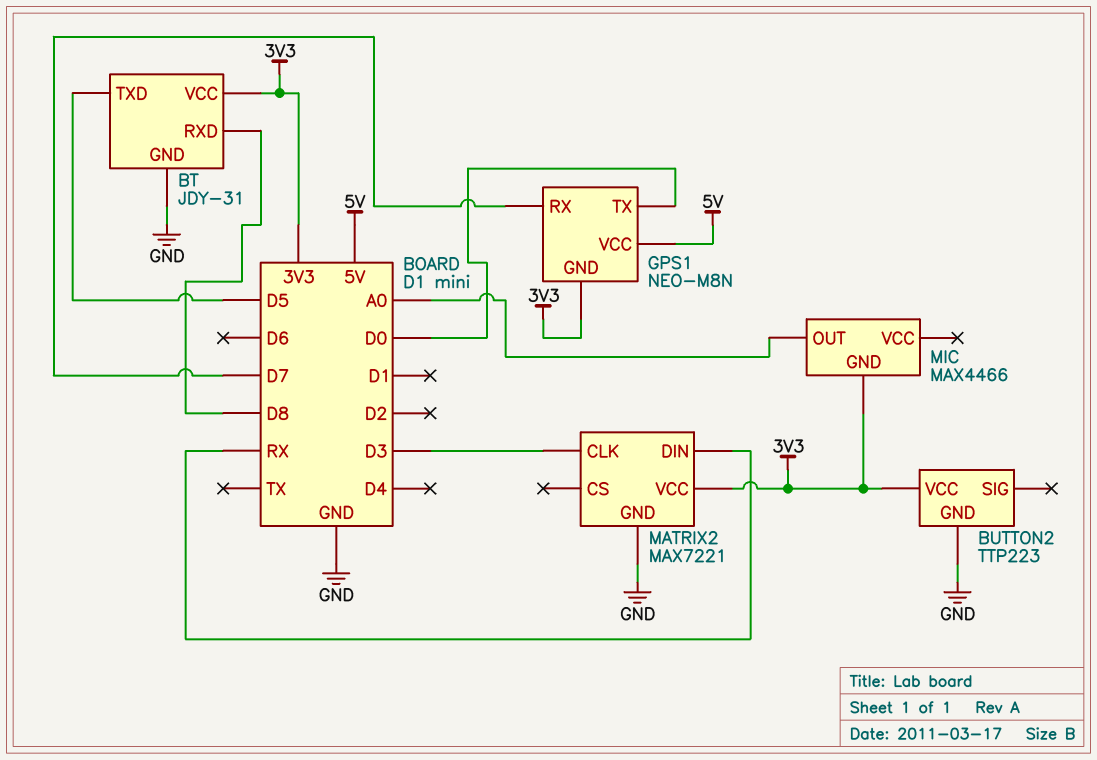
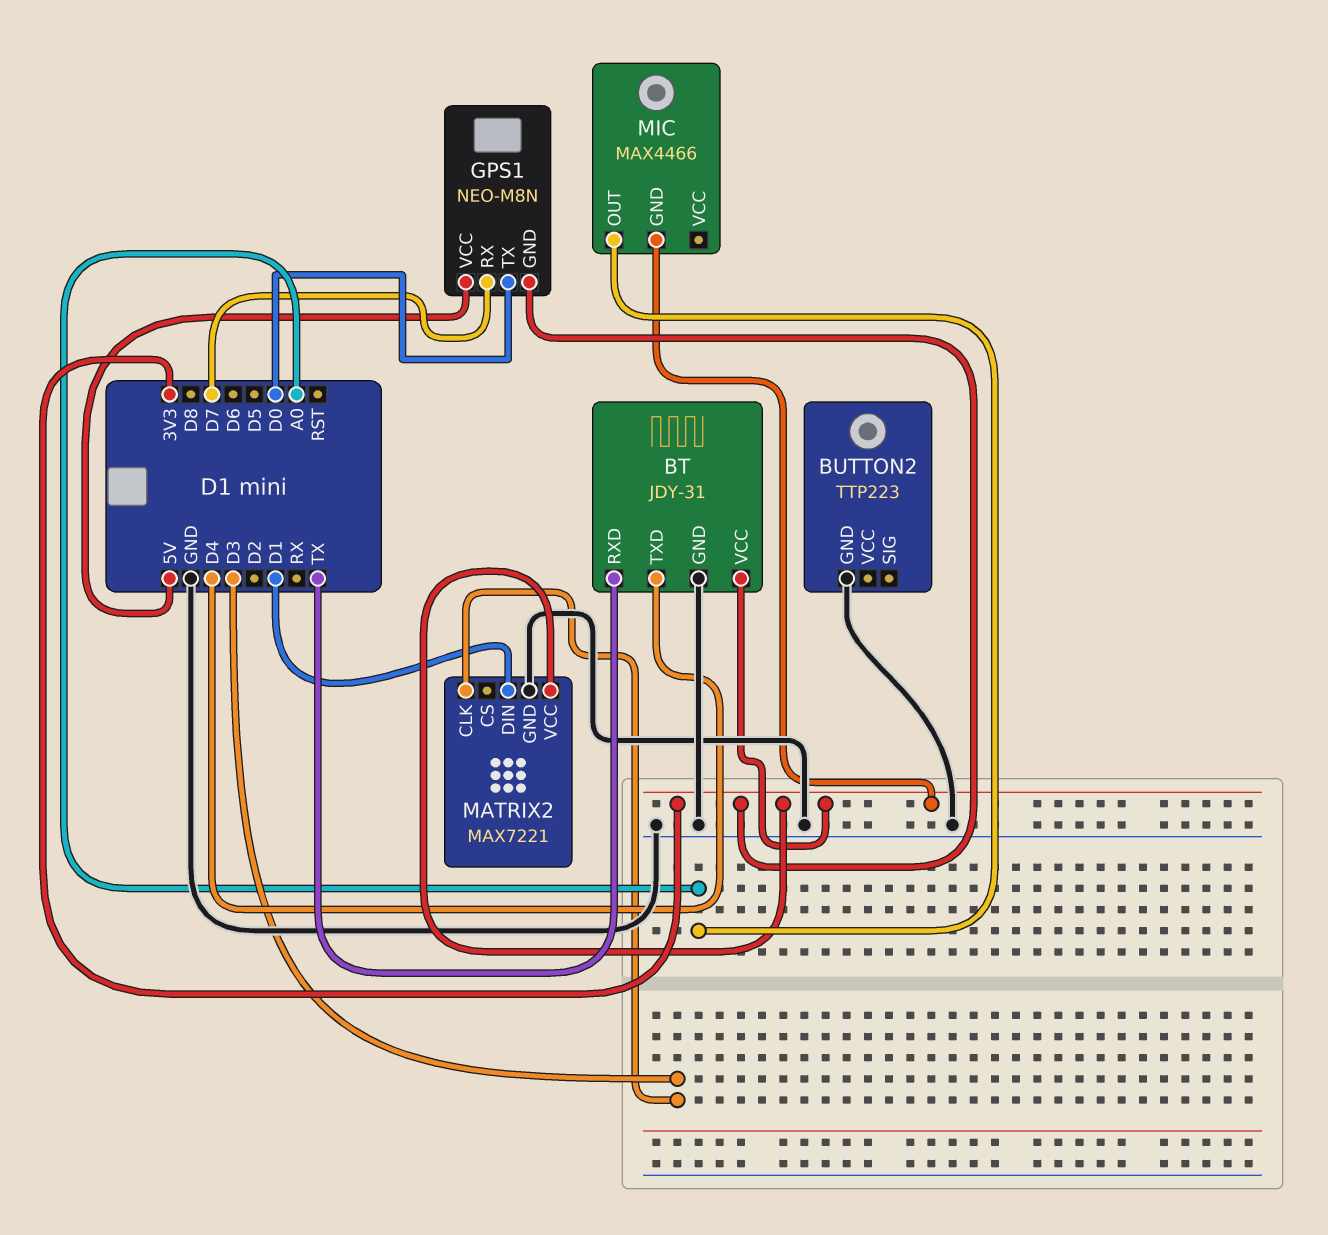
BT pin RXD: D8 -> TX
BT pin TXD: D5 -> D4
BUTTON2 pin VCC: 3V3 -> none
MATRIX2 pin DIN: RX -> D1

